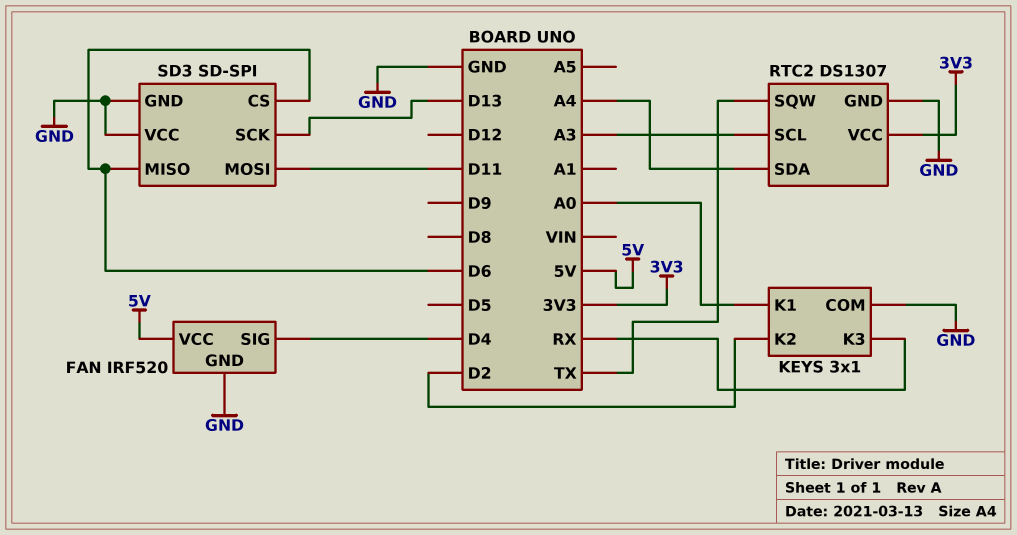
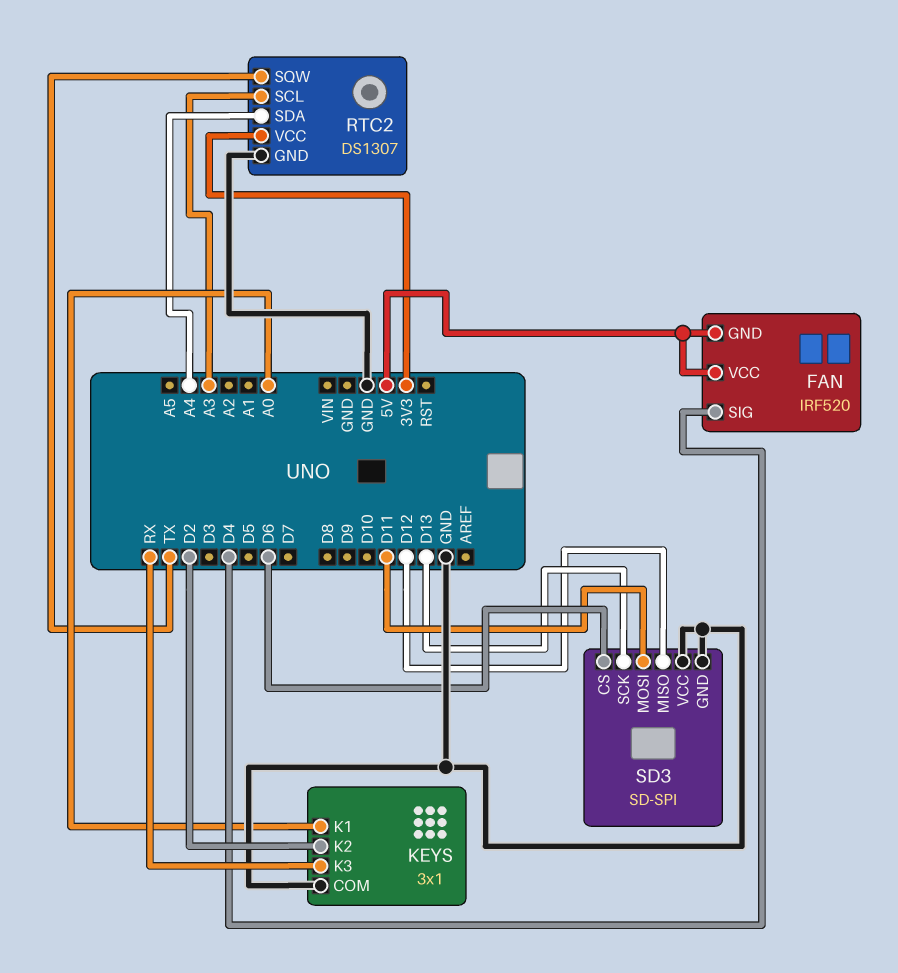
FAN pin GND: GND -> 5V
SD3 pin MISO: D6 -> D12

